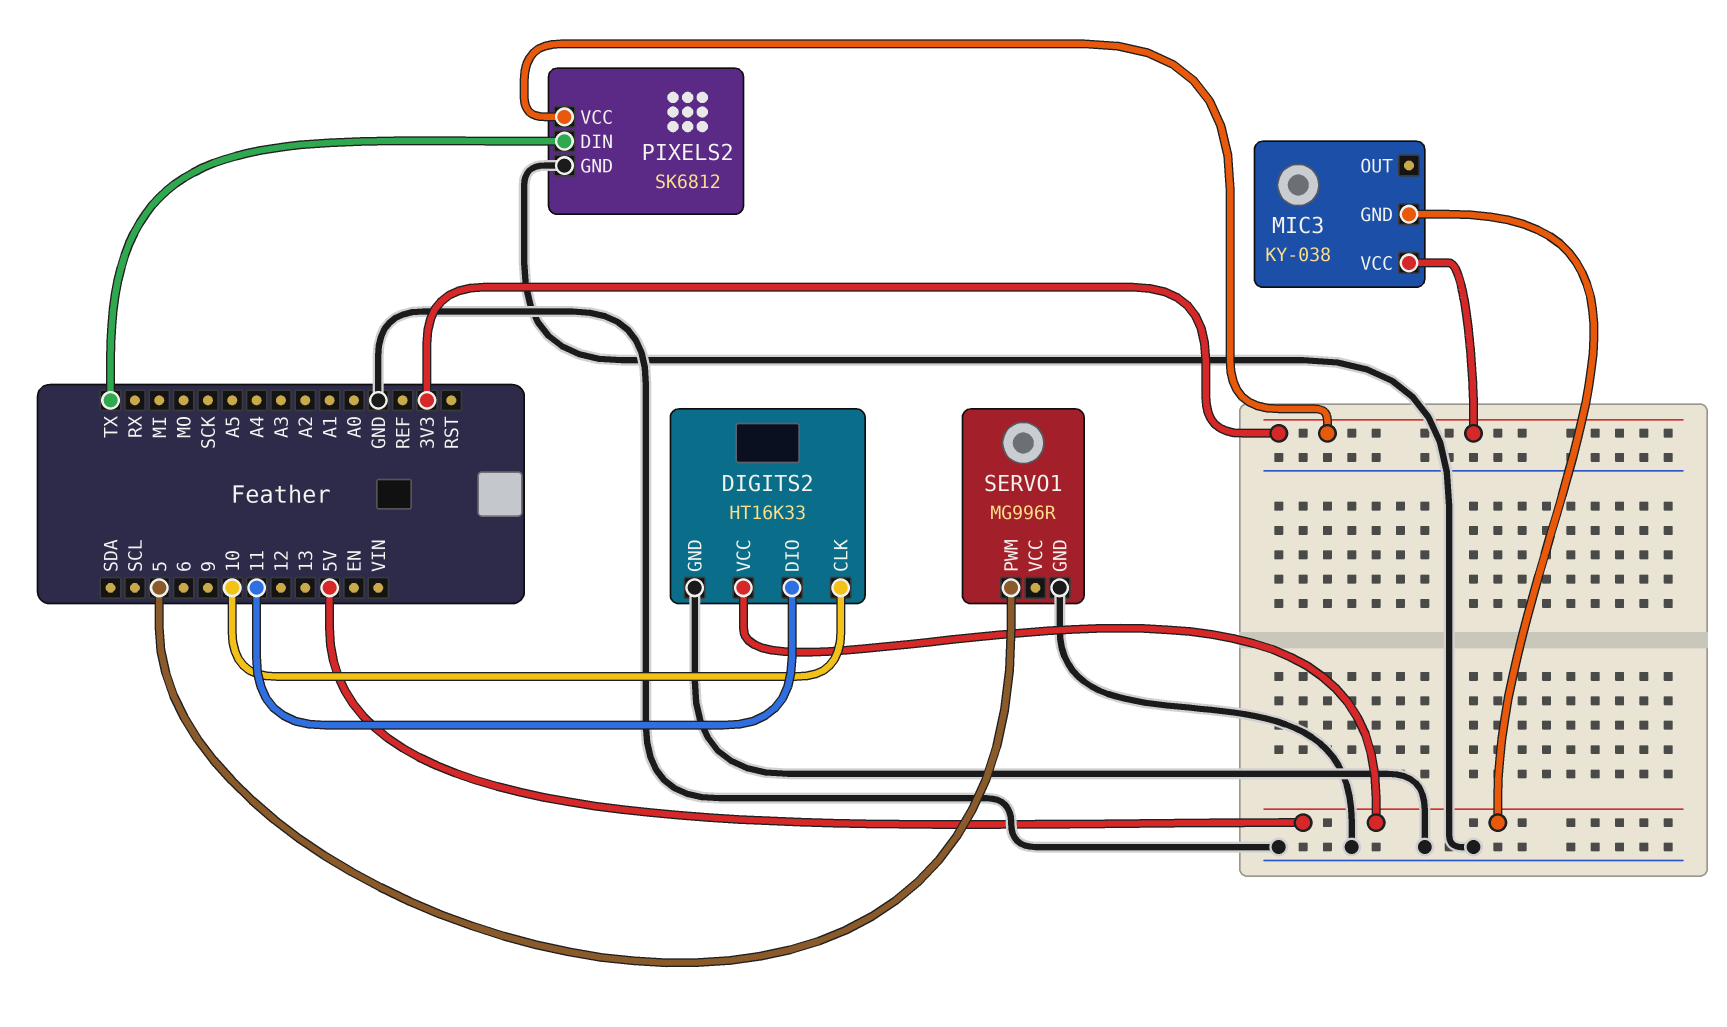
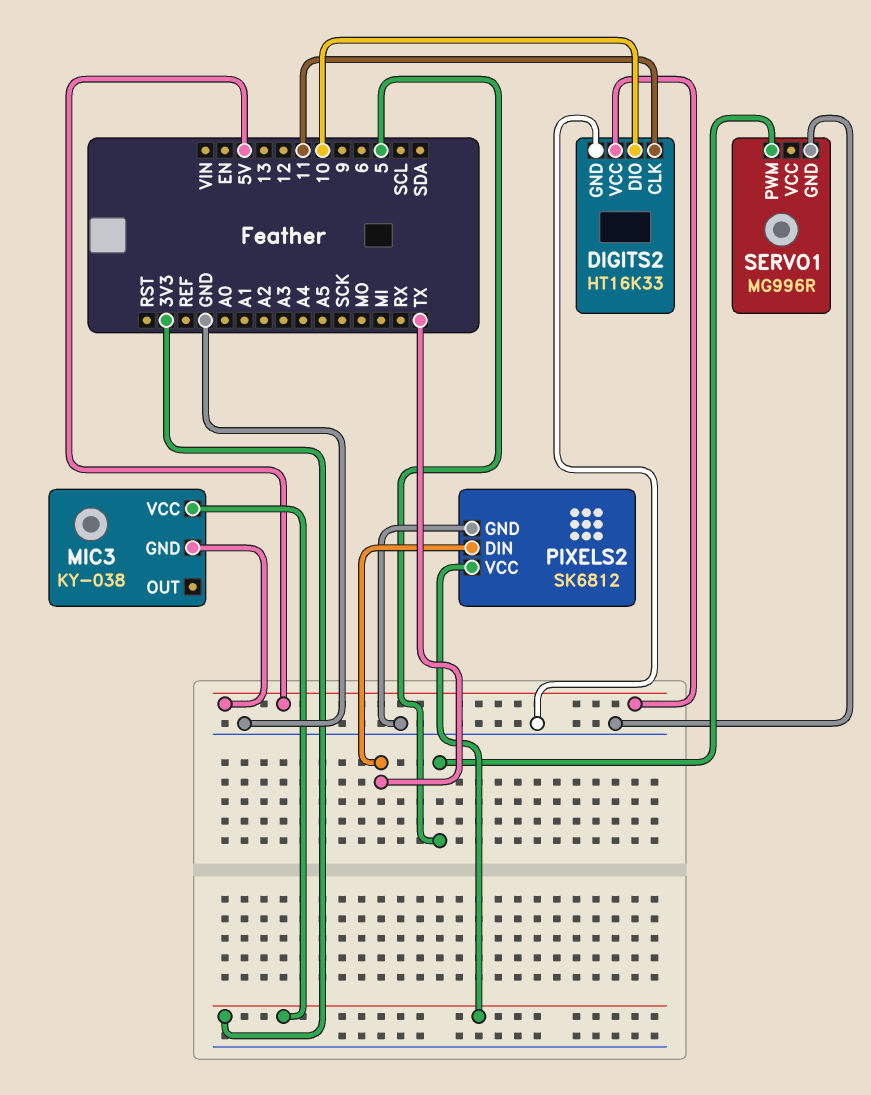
DIGITS2 pin CLK: 10 -> 11
DIGITS2 pin DIO: 11 -> 10

